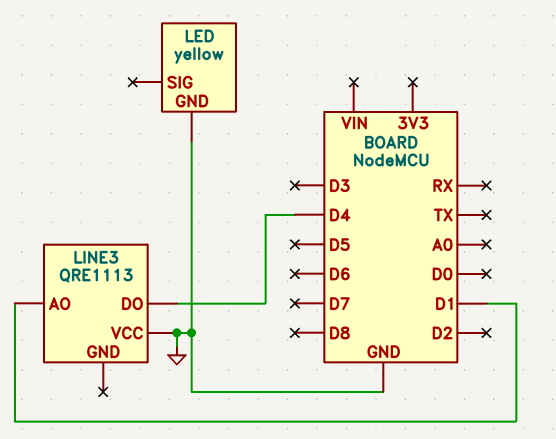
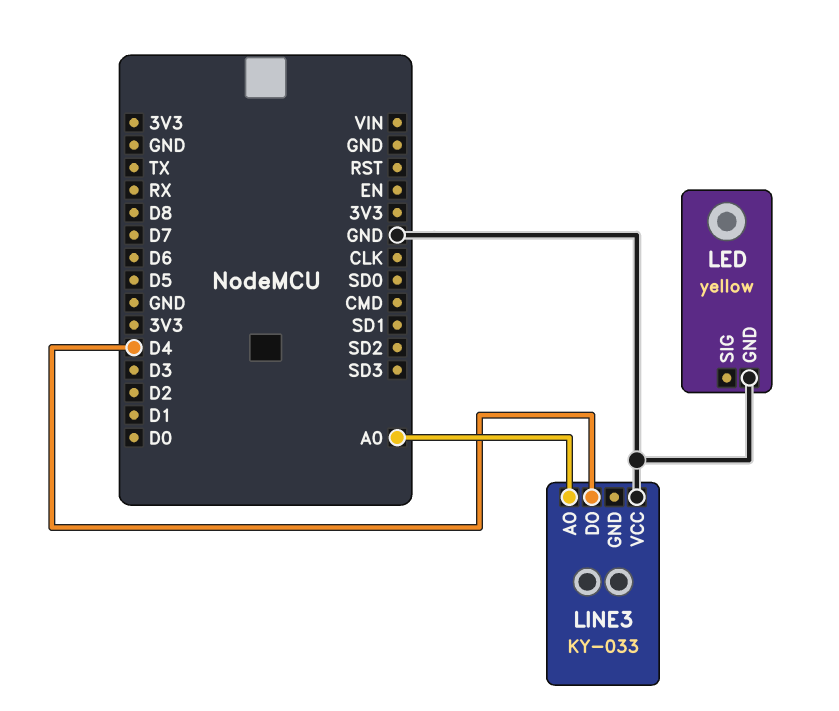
LINE3: QRE1113 -> KY-033
LINE3 pin AO: D1 -> A0

